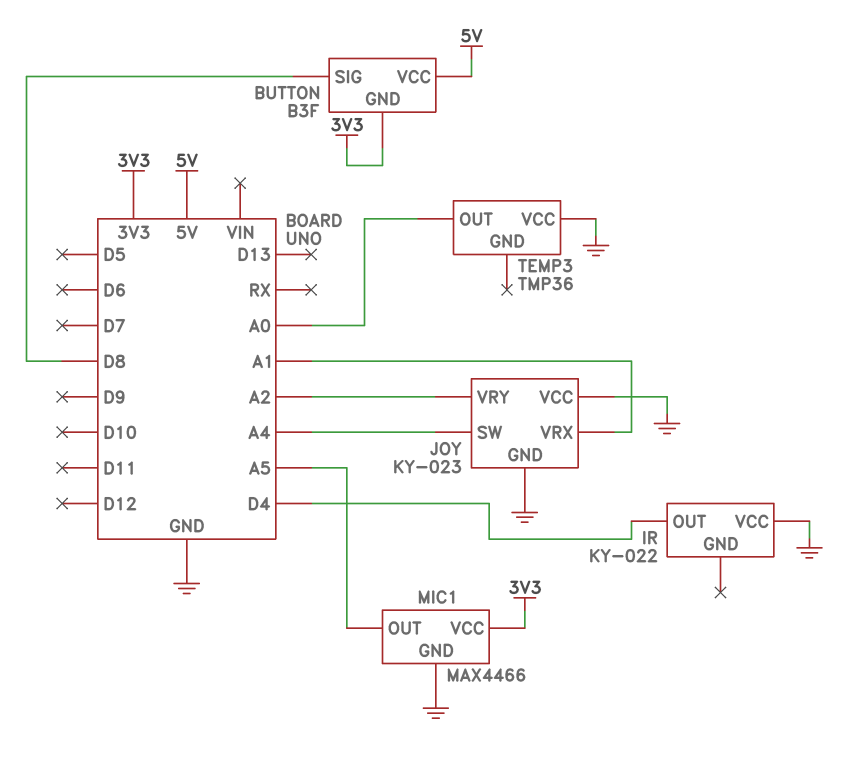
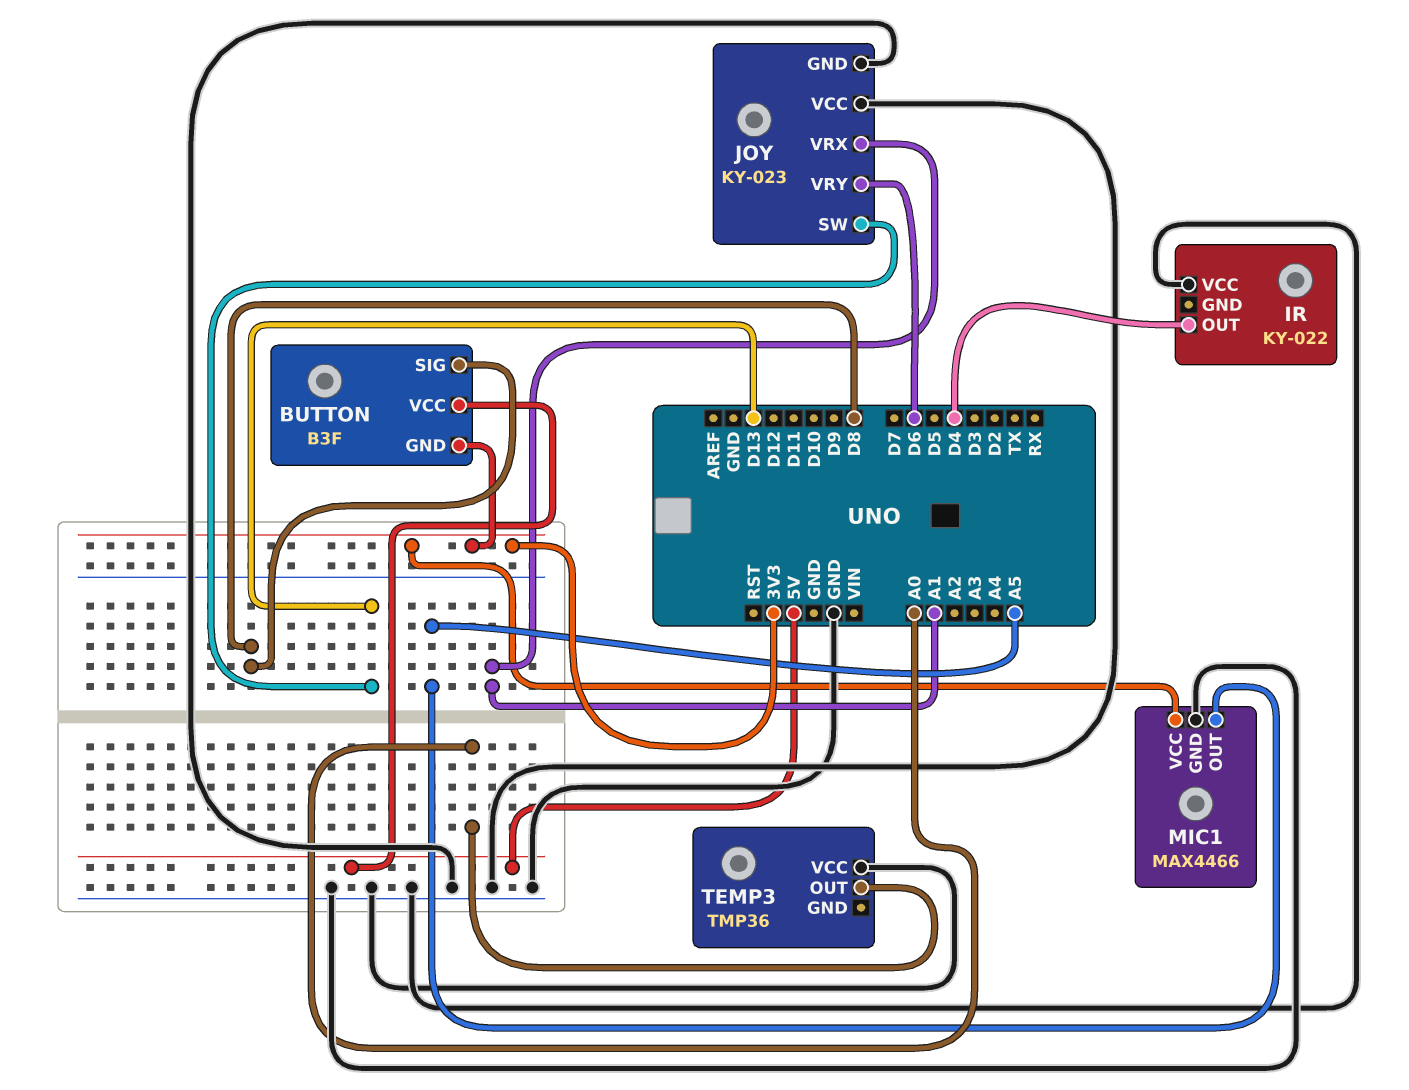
JOY pin SW: A4 -> D13
JOY pin VRY: A2 -> D6

